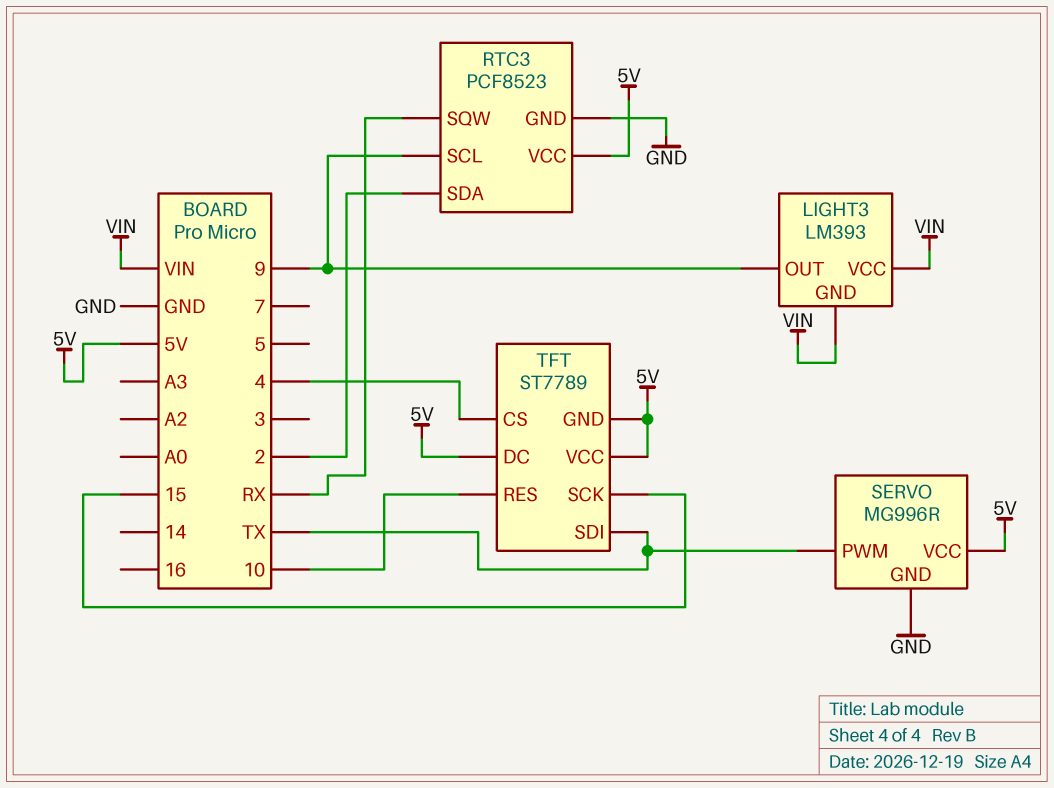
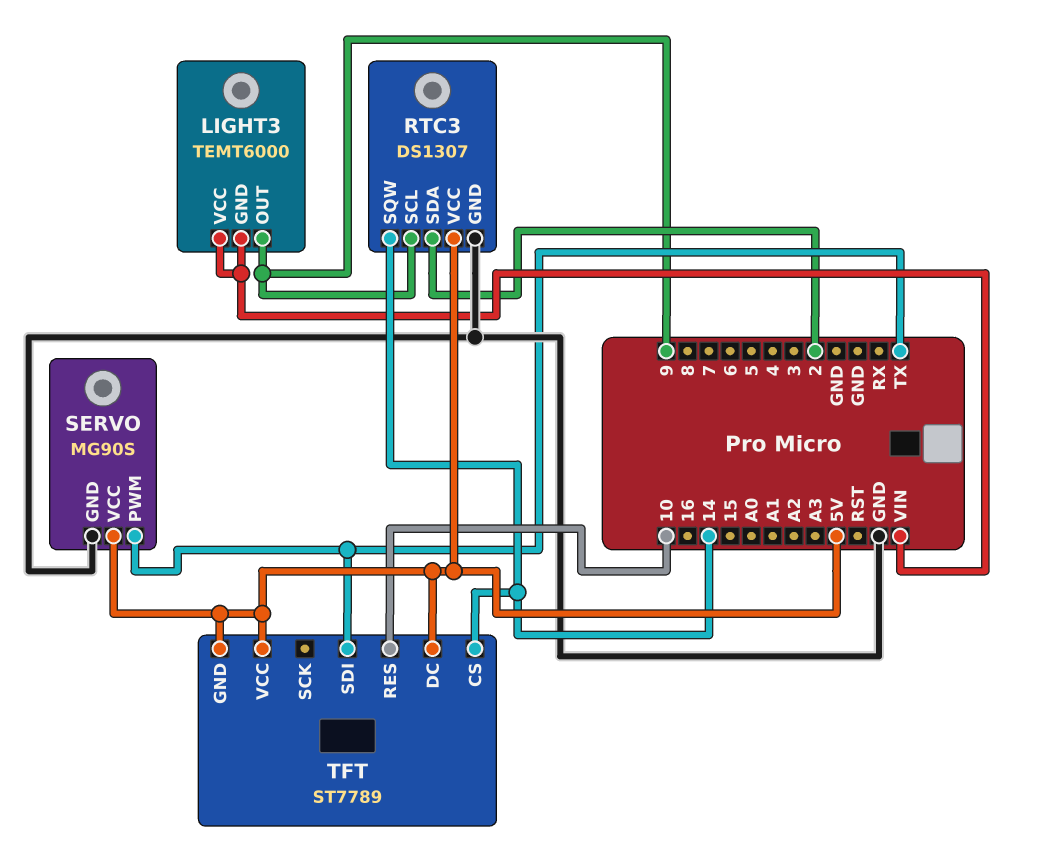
LIGHT3: LM393 -> TEMT6000
RTC3: PCF8523 -> DS1307
RTC3 pin SQW: RX -> 14
SERVO: MG996R -> MG90S
TFT pin CS: 4 -> 14
TFT pin SCK: 15 -> none

